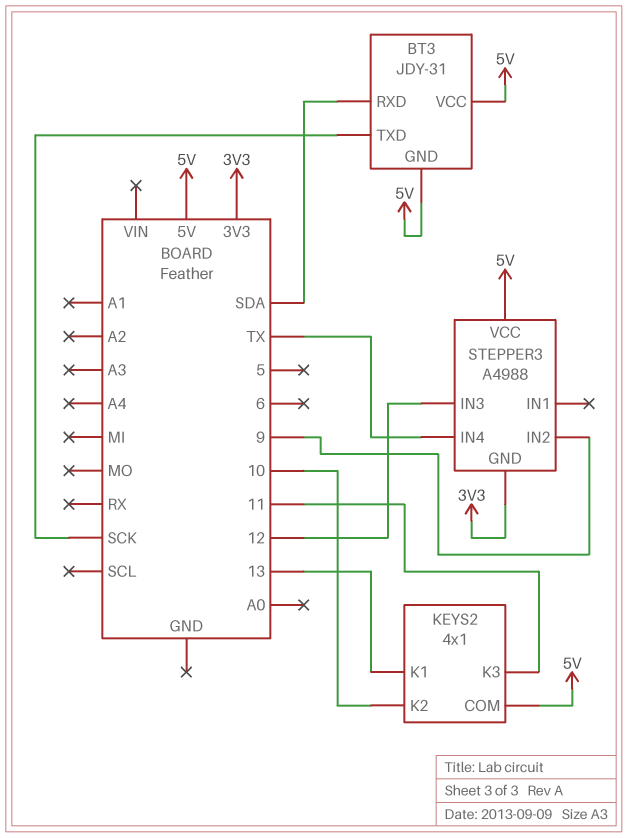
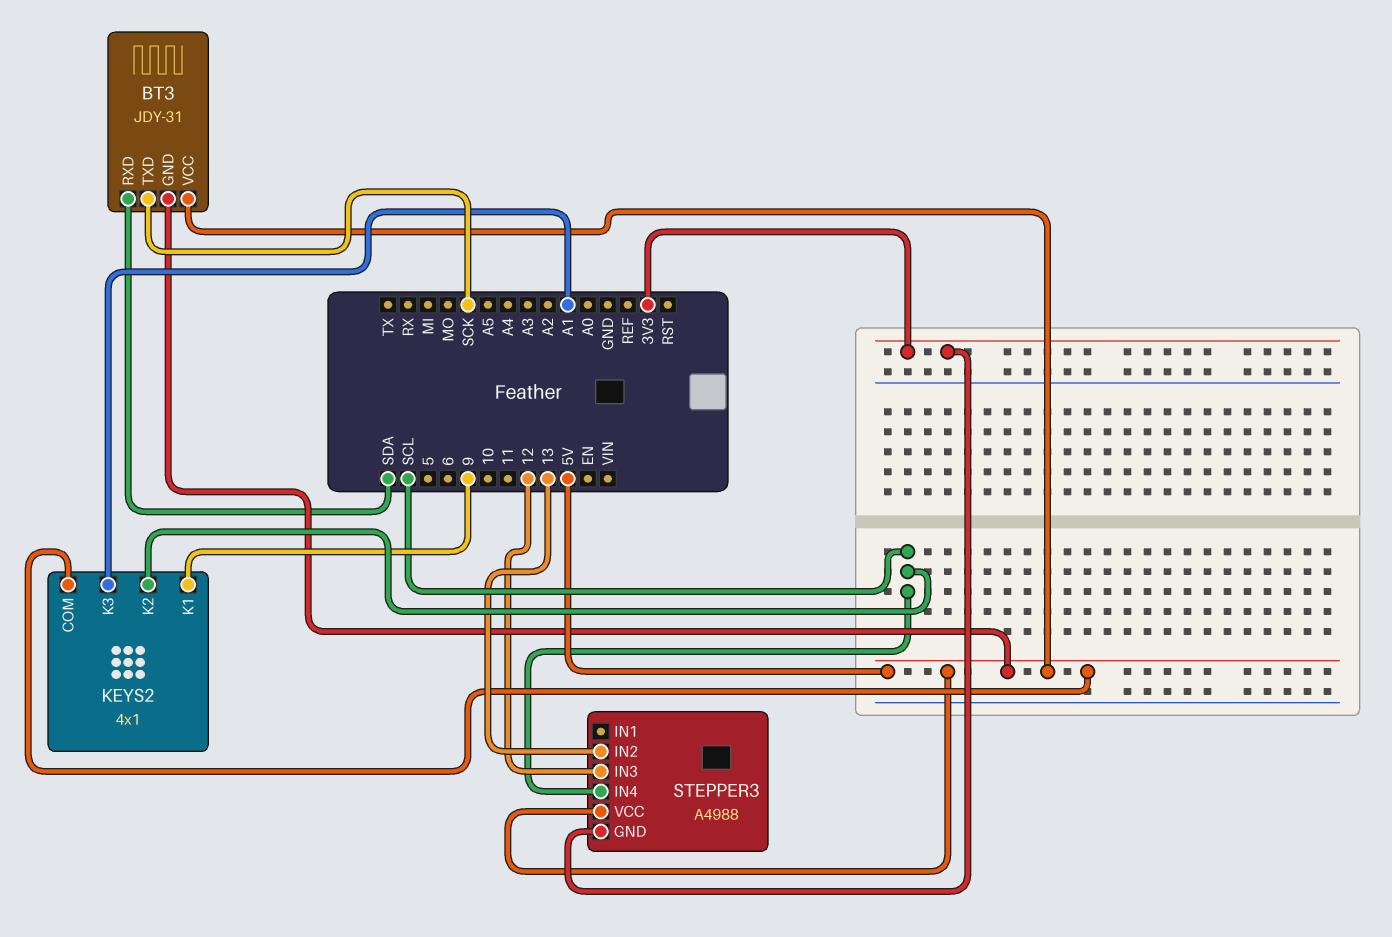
KEYS2 pin K1: 13 -> 9
KEYS2 pin K2: 10 -> SCL
KEYS2 pin K3: 11 -> A1
STEPPER3 pin IN2: 9 -> 13
STEPPER3 pin IN4: TX -> SCL

